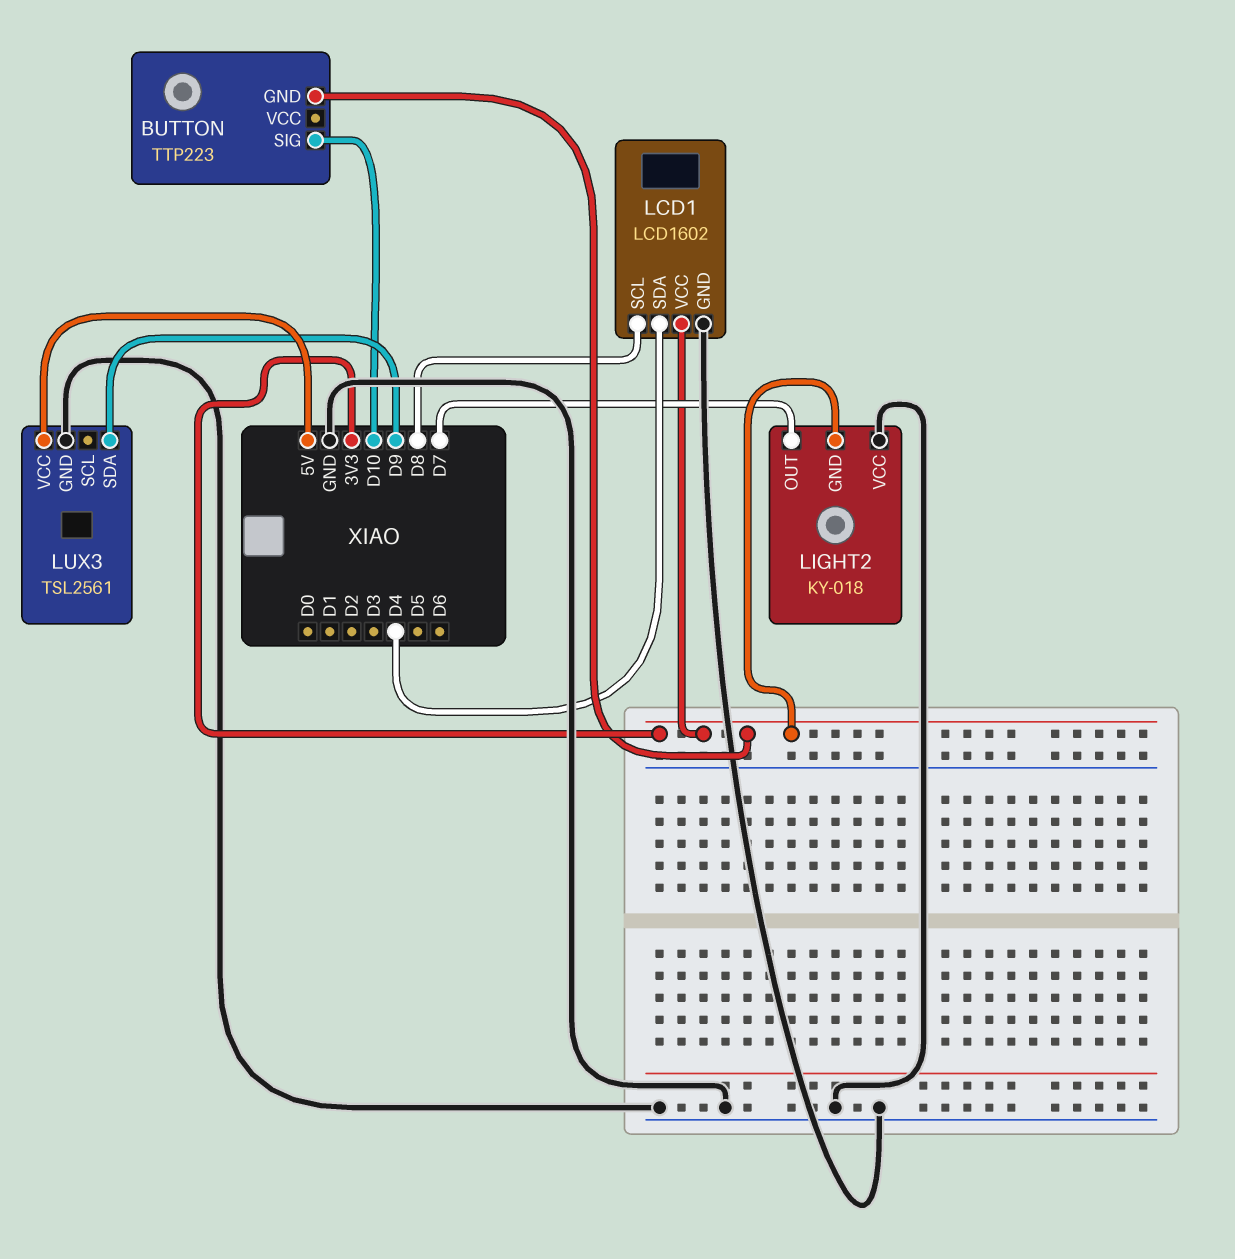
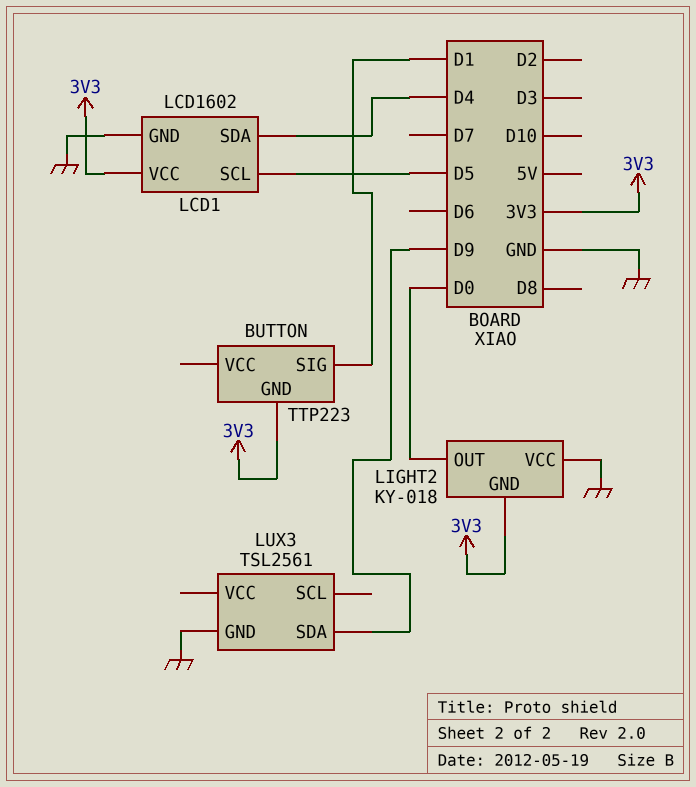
BUTTON pin SIG: D10 -> D1
LCD1 pin SCL: D8 -> D5
LIGHT2 pin OUT: D7 -> D0
LUX3 pin VCC: 5V -> none

